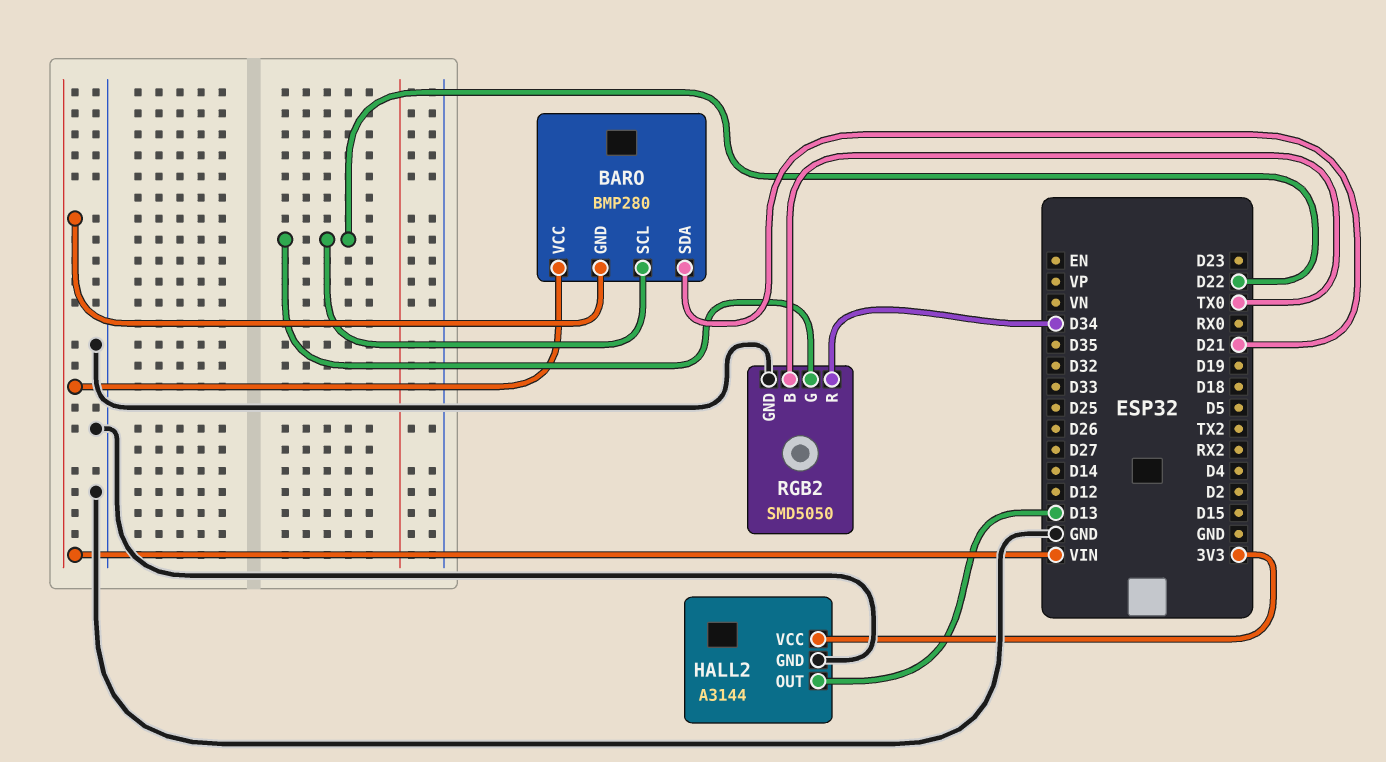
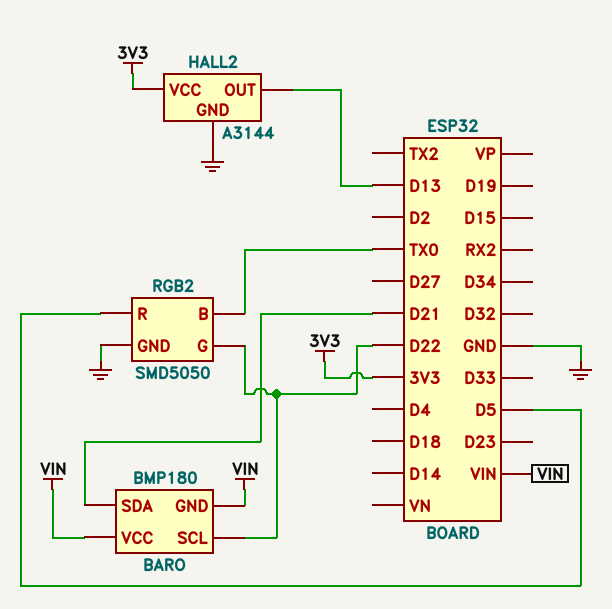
BARO: BMP280 -> BMP180
RGB2 pin R: D34 -> D5

